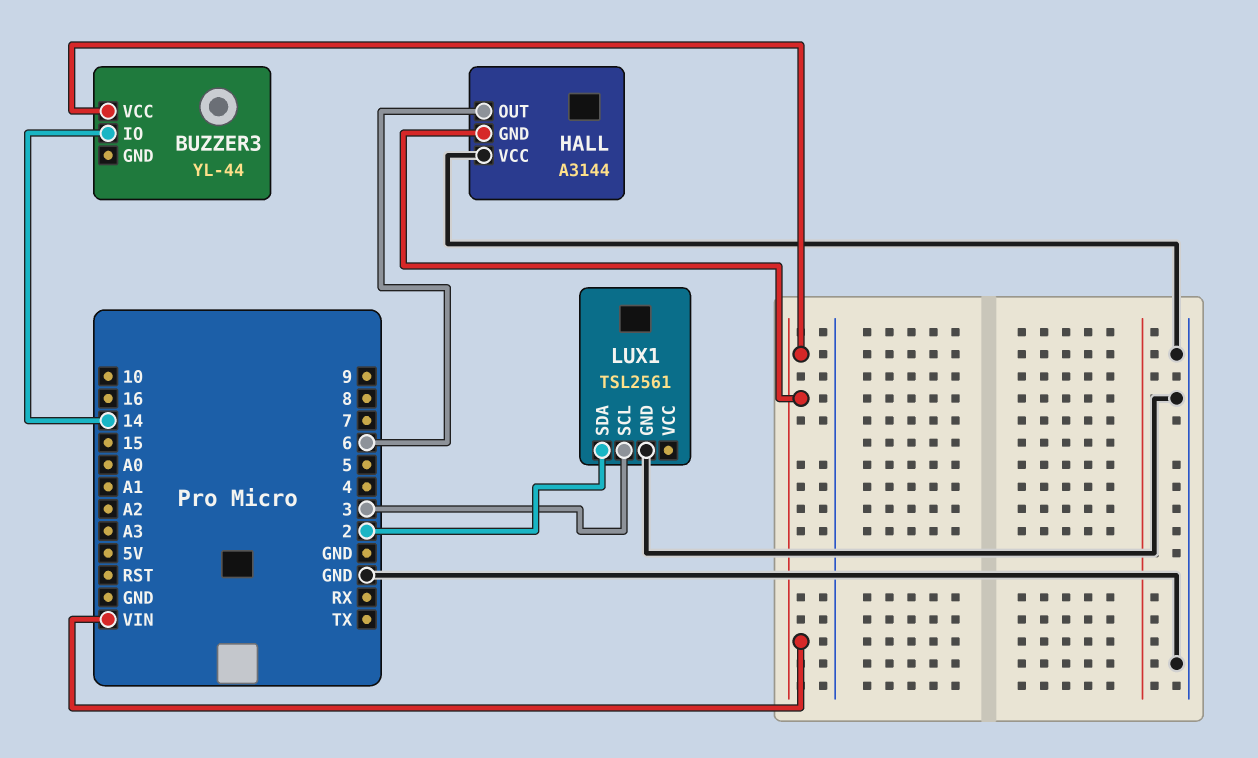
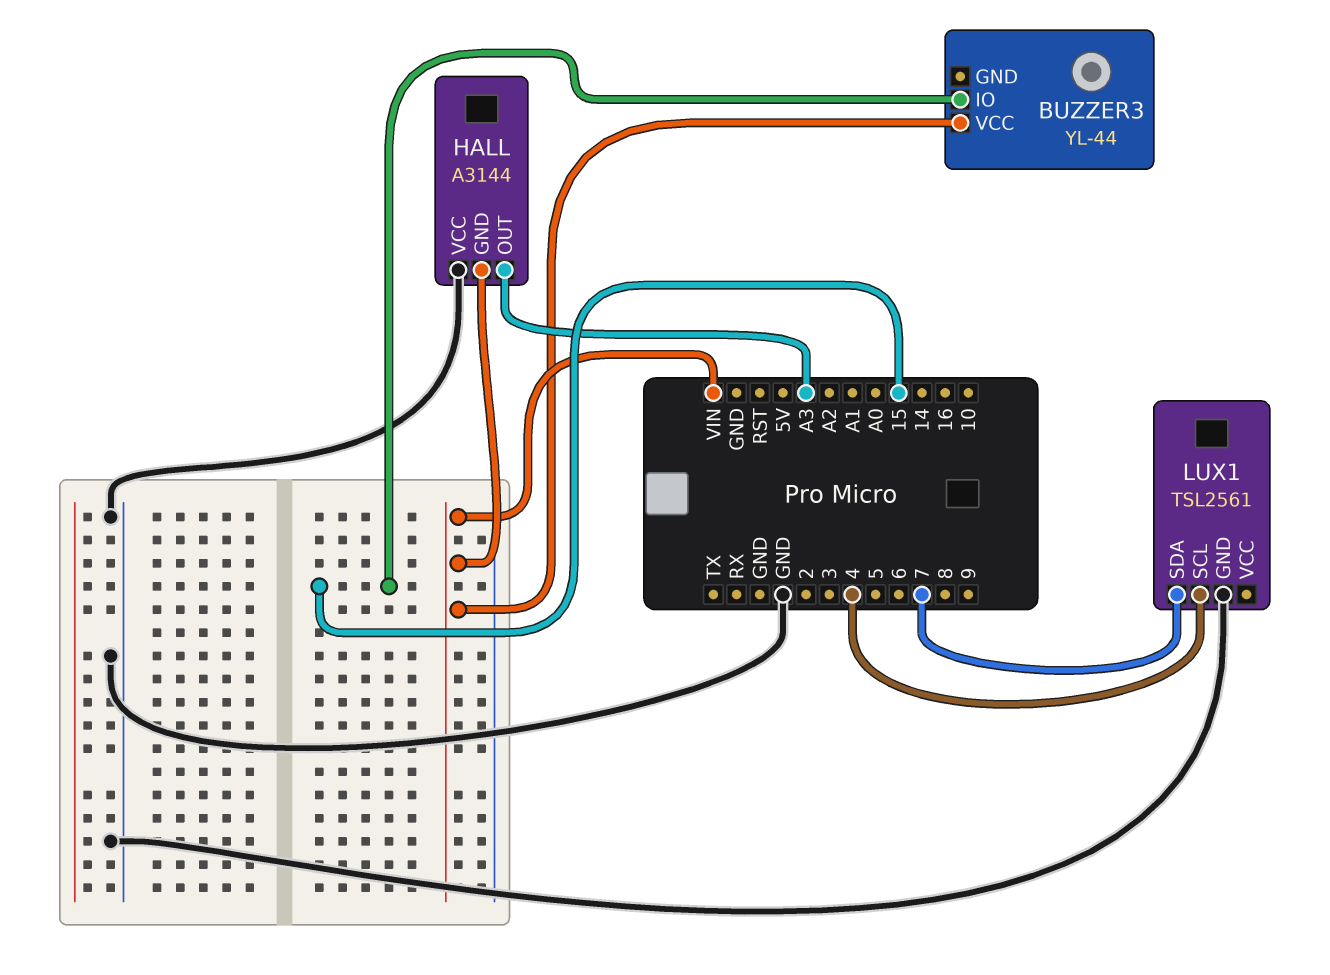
BUZZER3 pin IO: 14 -> 15
HALL pin OUT: 6 -> A3
LUX1 pin SCL: 3 -> 4
LUX1 pin SDA: 2 -> 7

